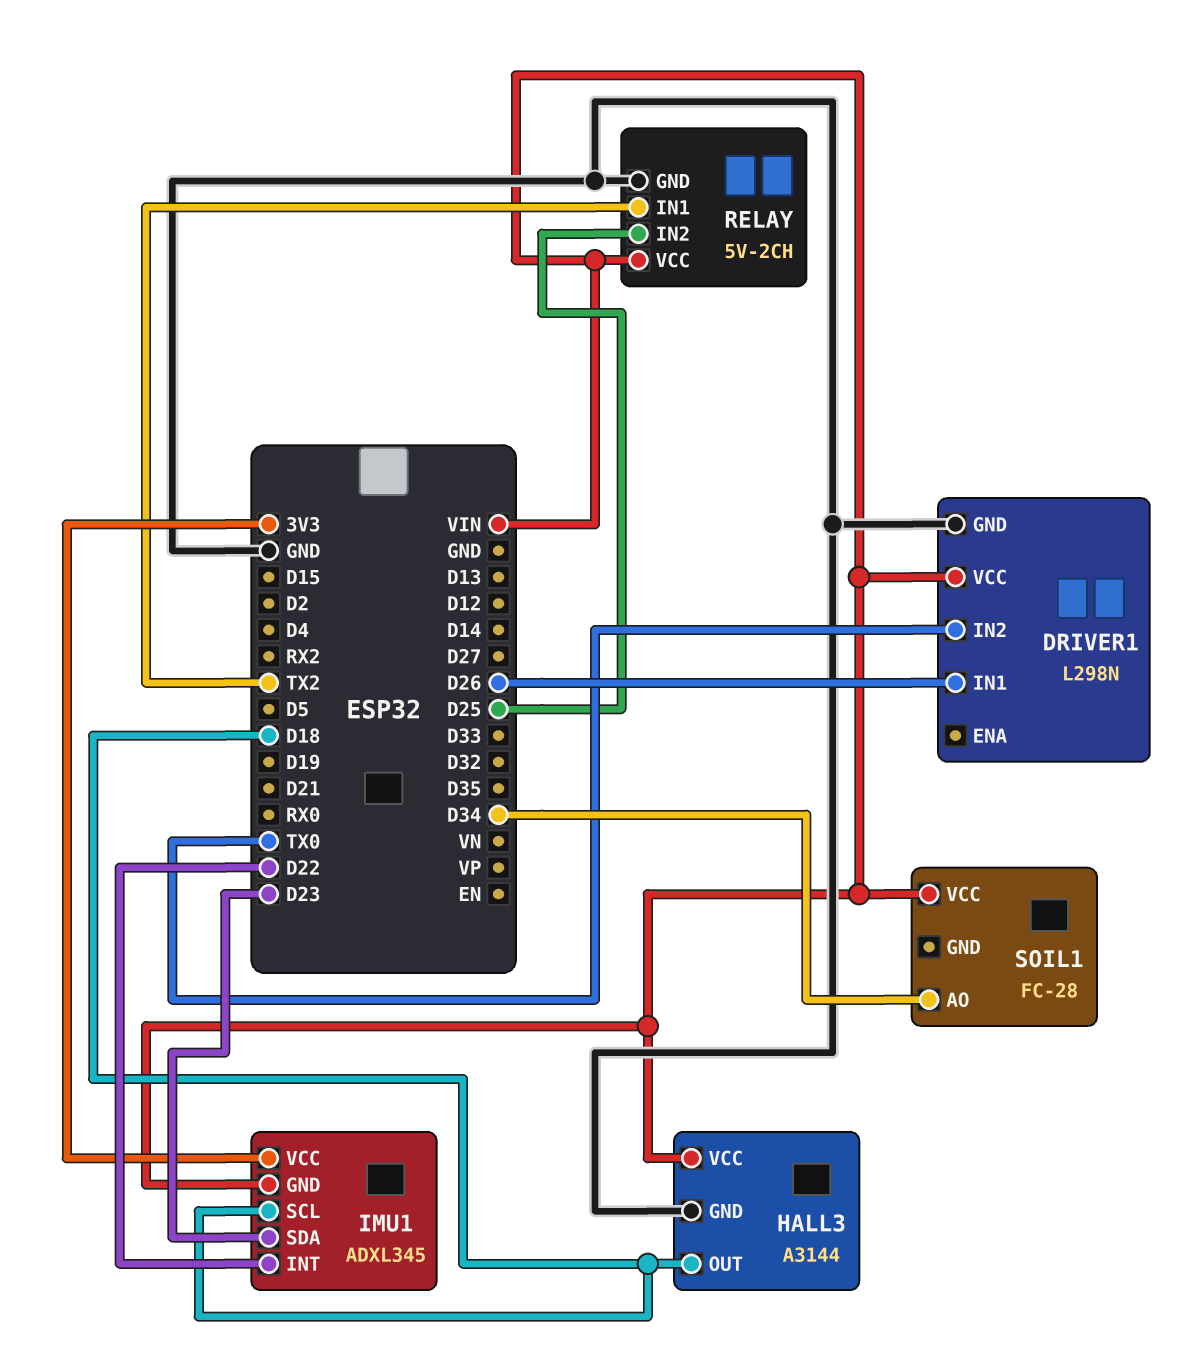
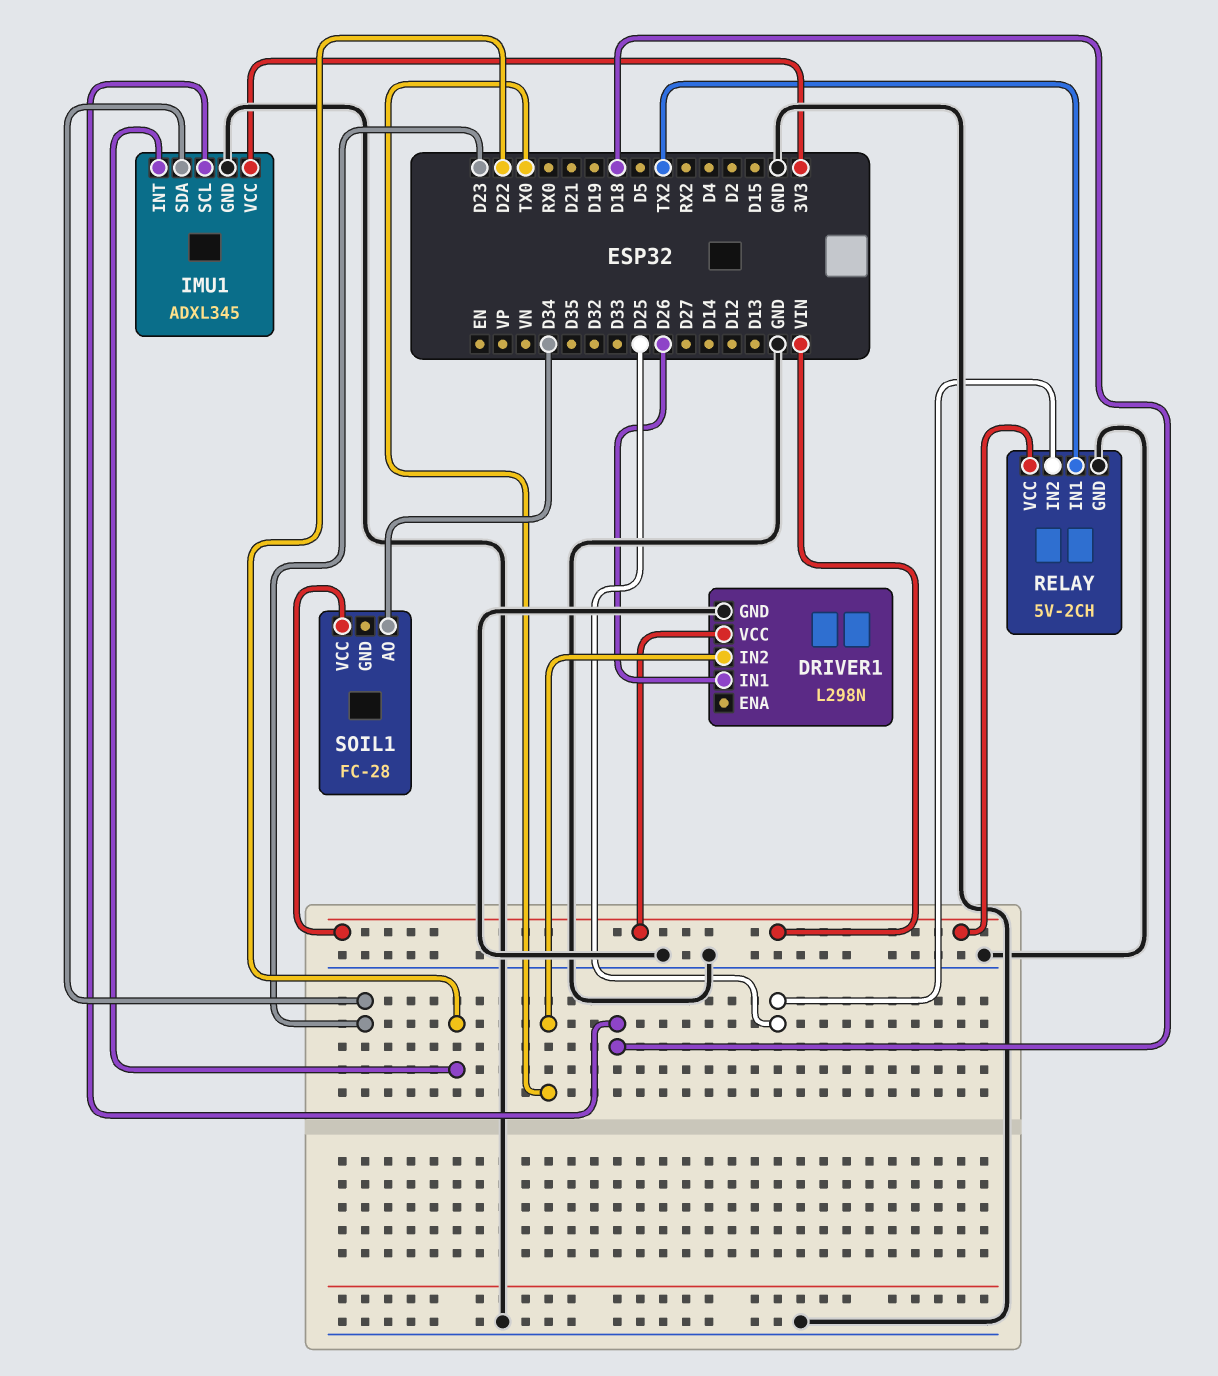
HALL3: A3144 -> none
HALL3 pin GND: GND -> none
HALL3 pin OUT: D18 -> none
HALL3 pin VCC: VIN -> none
IMU1 pin GND: VIN -> GND

